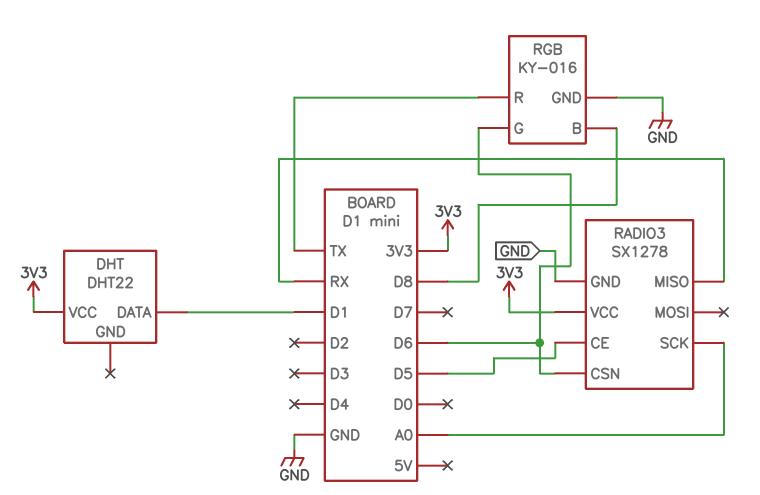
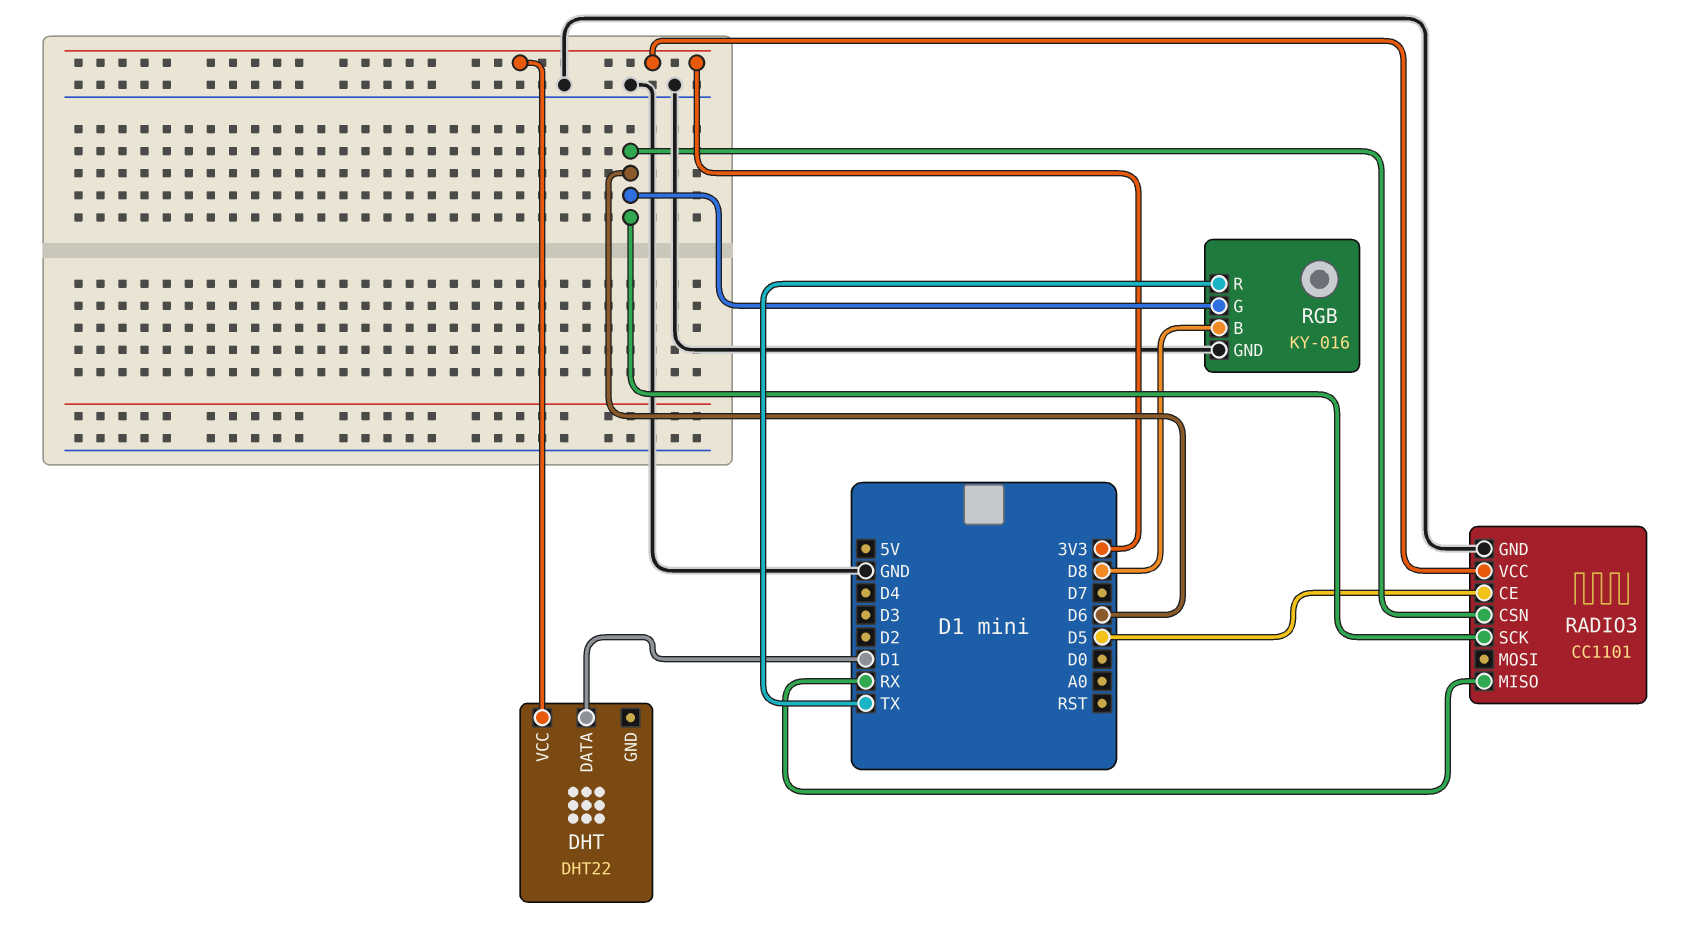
RADIO3: SX1278 -> CC1101
RADIO3 pin SCK: A0 -> D6

